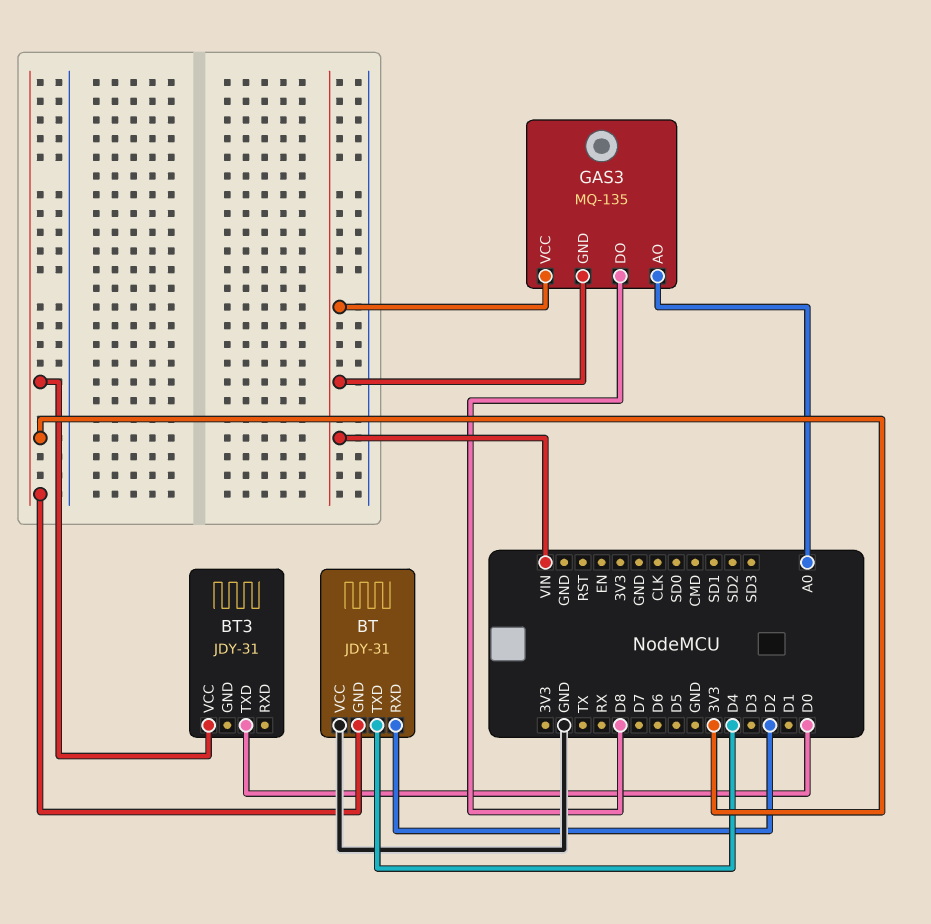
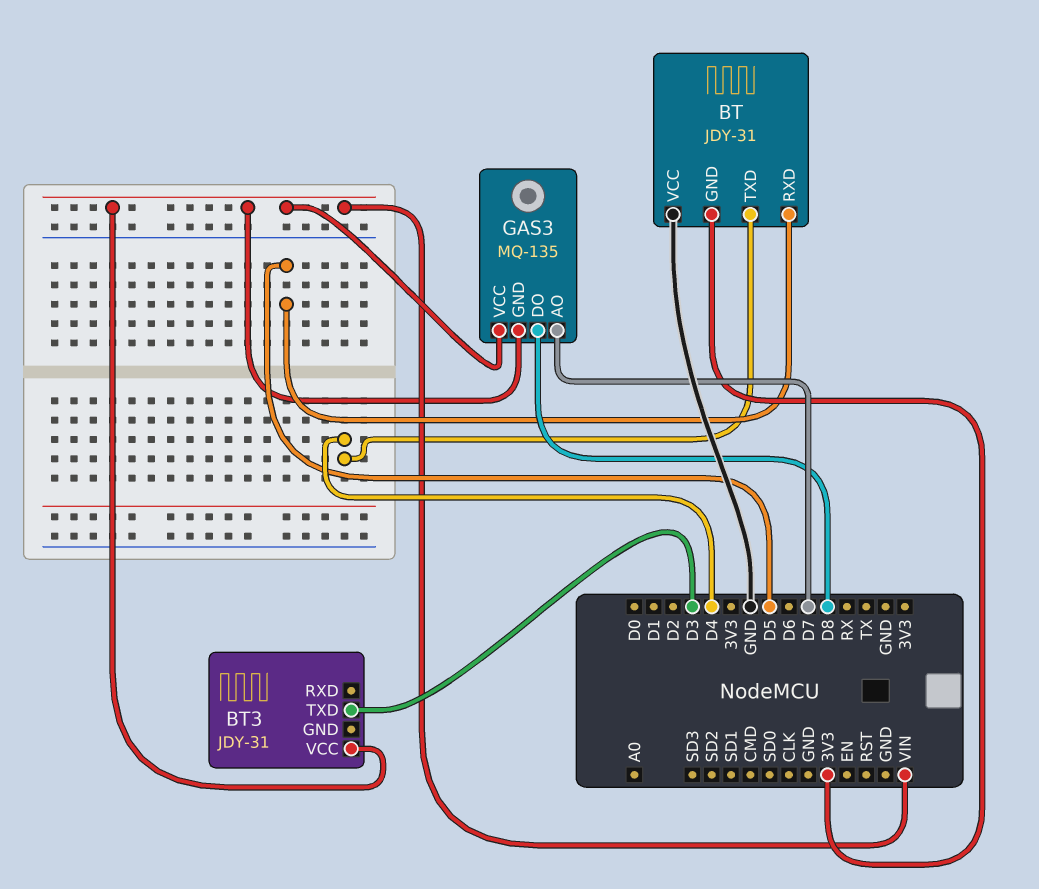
BT pin RXD: D2 -> D5
BT3 pin TXD: D0 -> D3
BT3 pin VCC: 3V3 -> VIN
GAS3 pin AO: A0 -> D7

